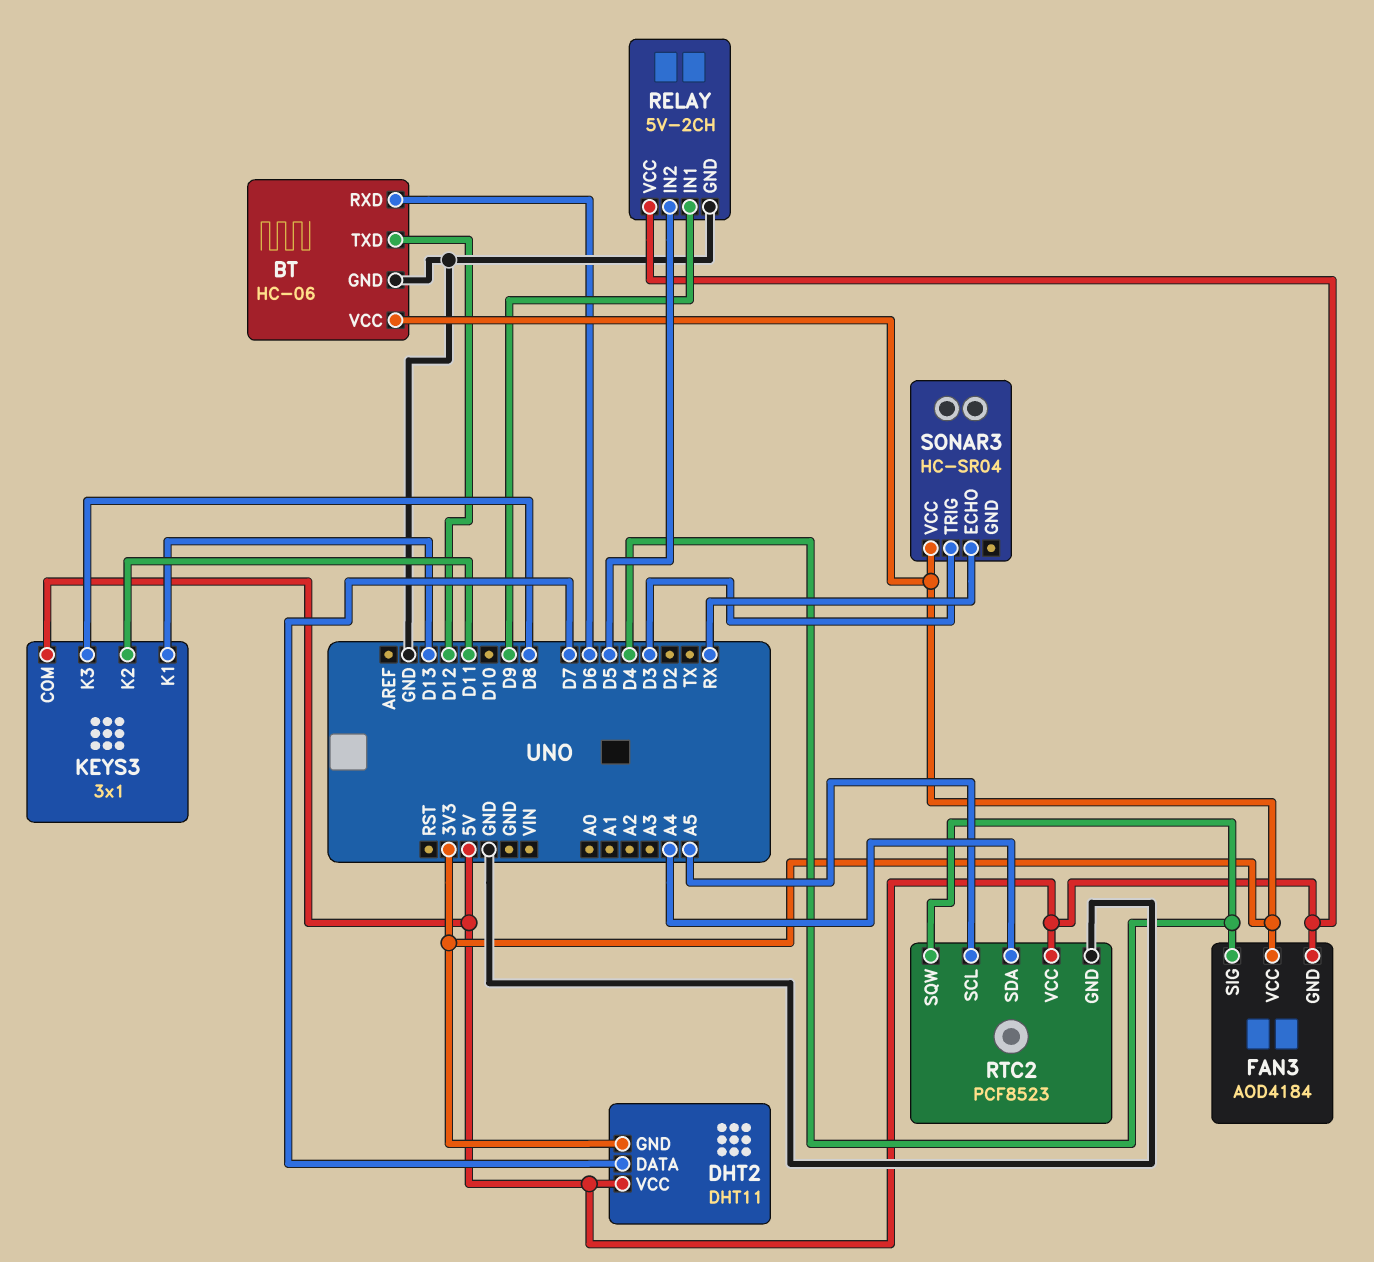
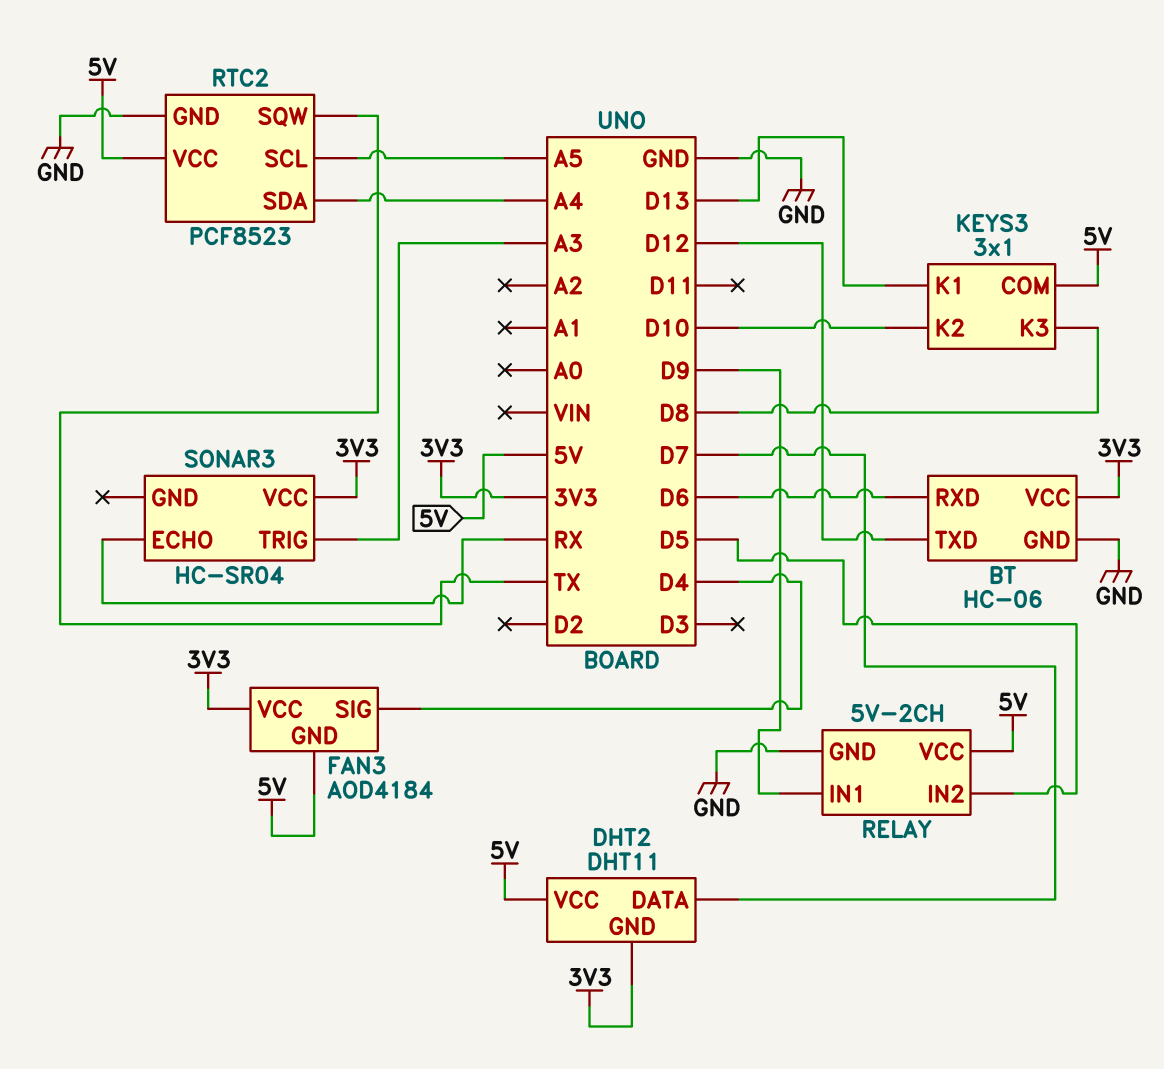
KEYS3 pin K2: D11 -> D10
RTC2 pin SQW: D4 -> TX
SONAR3 pin TRIG: D3 -> A3

